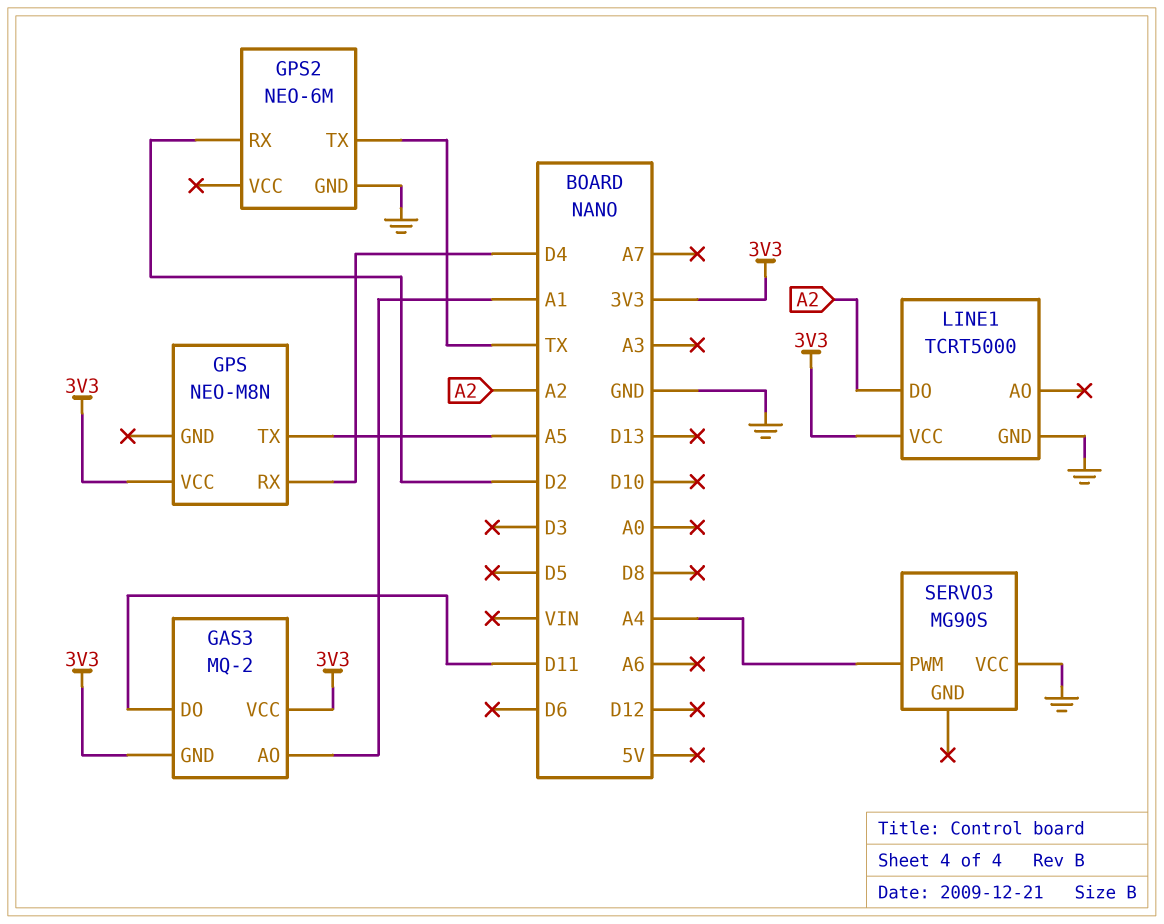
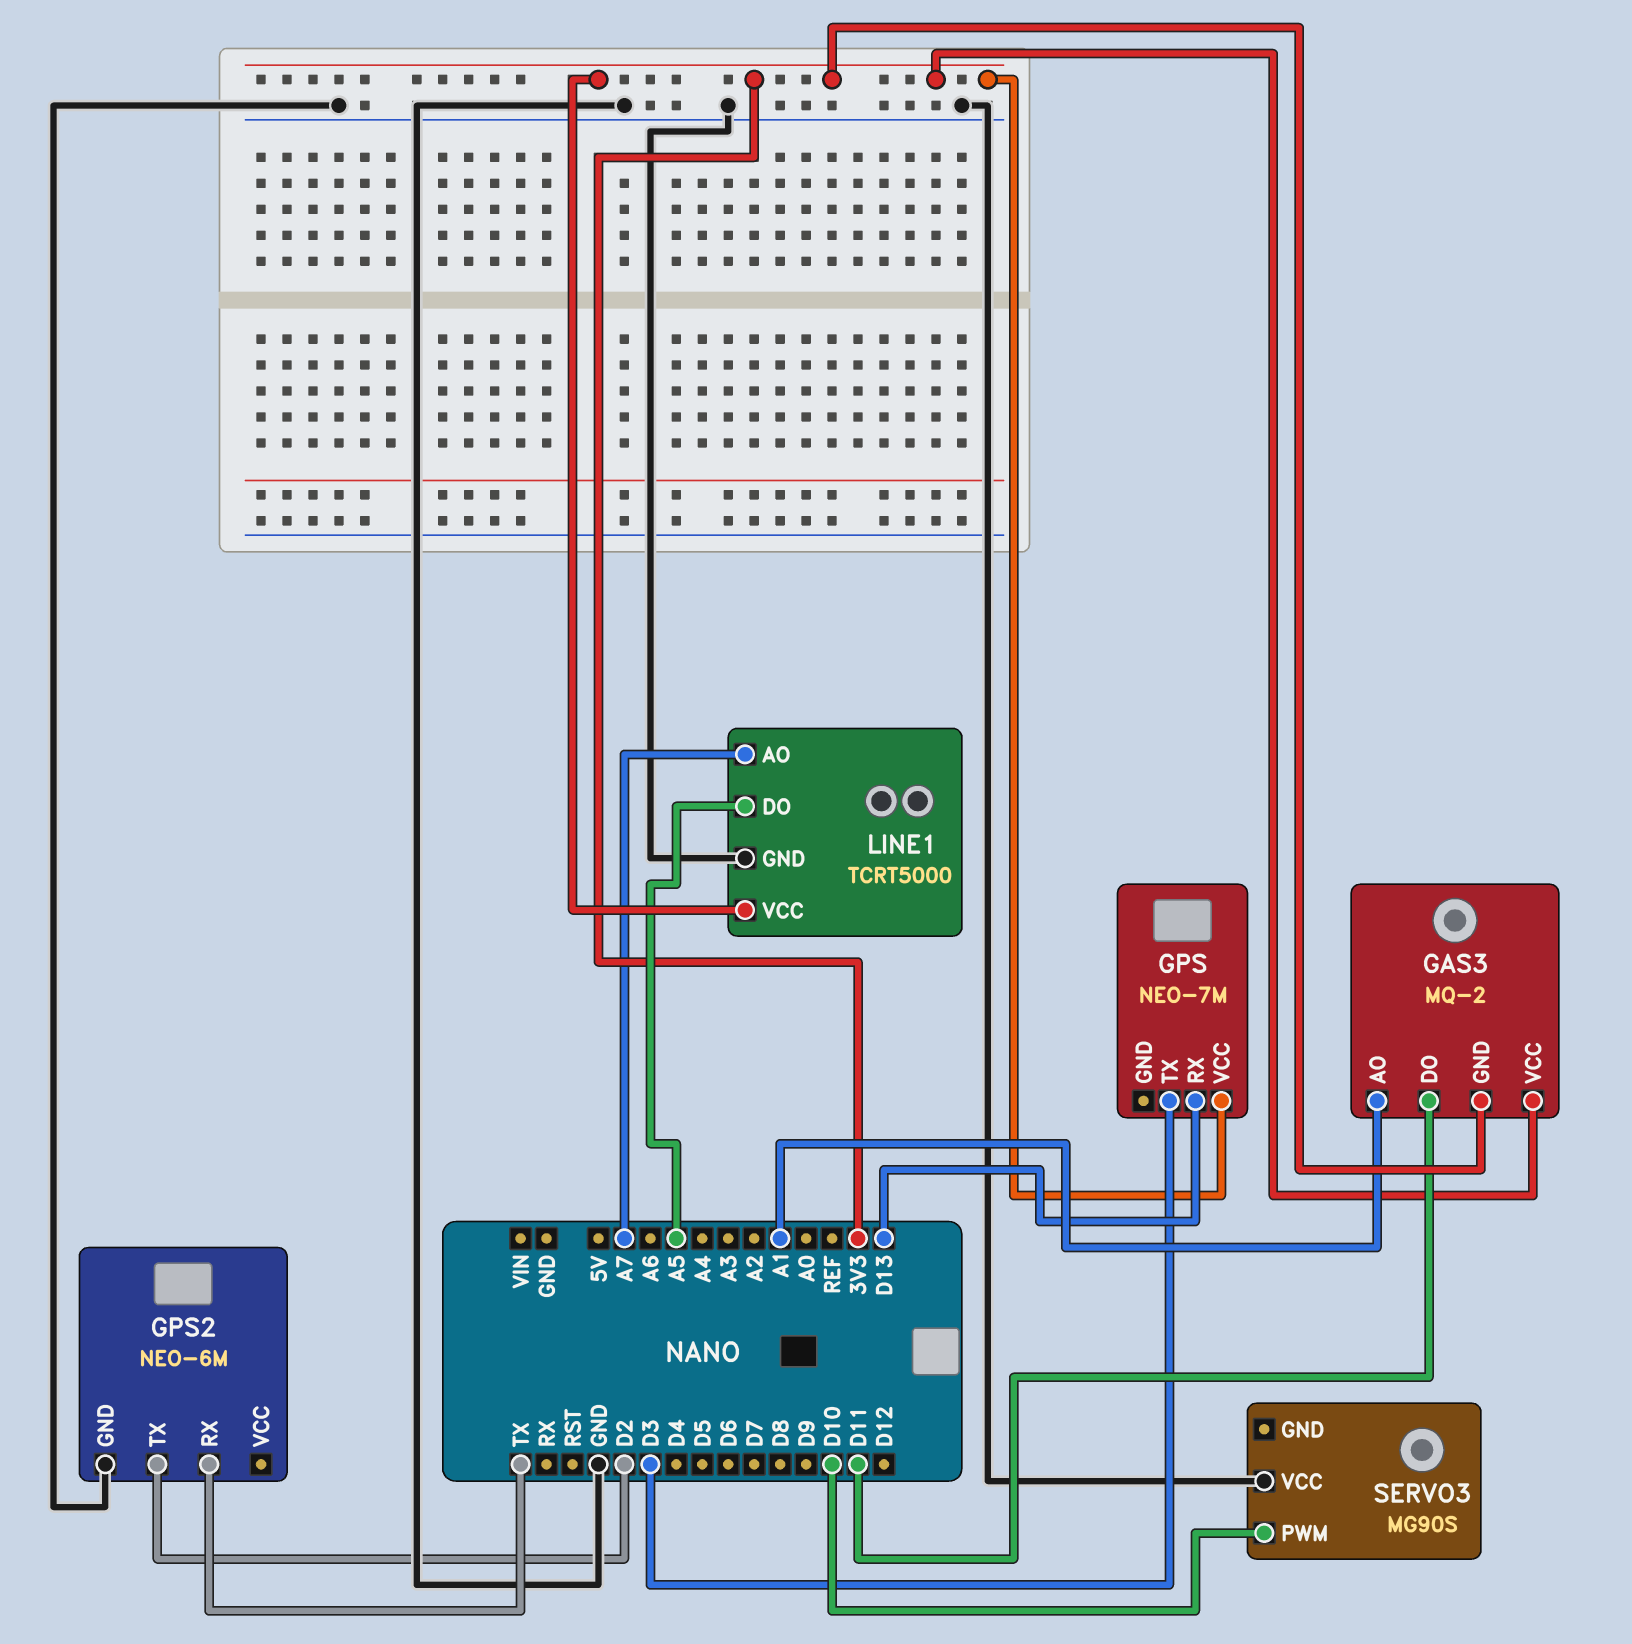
GPS: NEO-M8N -> NEO-7M
GPS pin RX: D4 -> D13
GPS pin TX: A5 -> D3
GPS2 pin RX: D2 -> TX
GPS2 pin TX: TX -> D2
LINE1 pin AO: none -> A7
LINE1 pin DO: A2 -> A5
SERVO3 pin PWM: A4 -> D10

